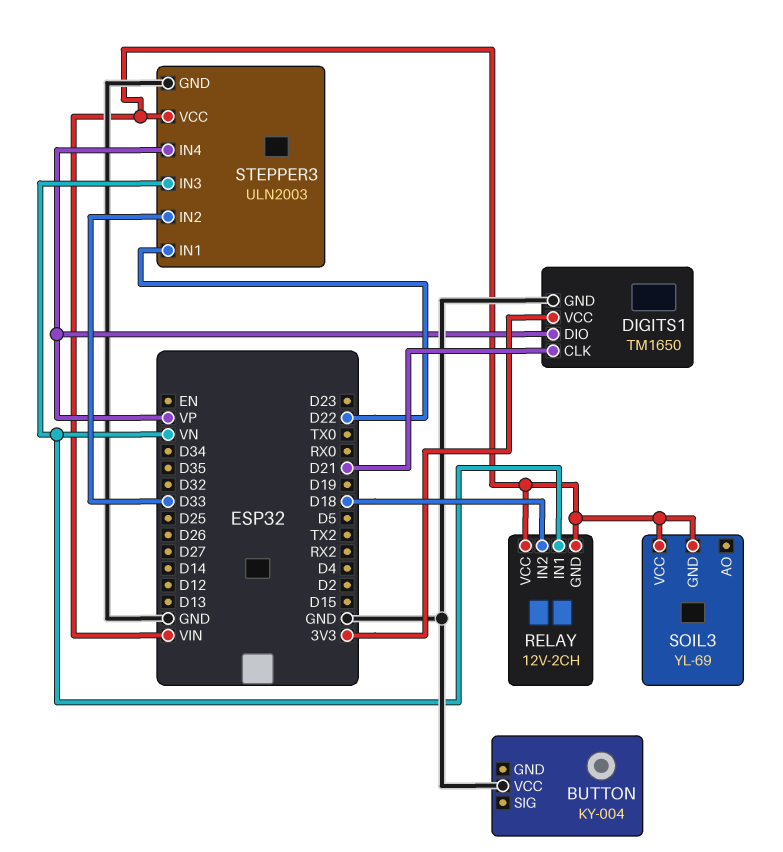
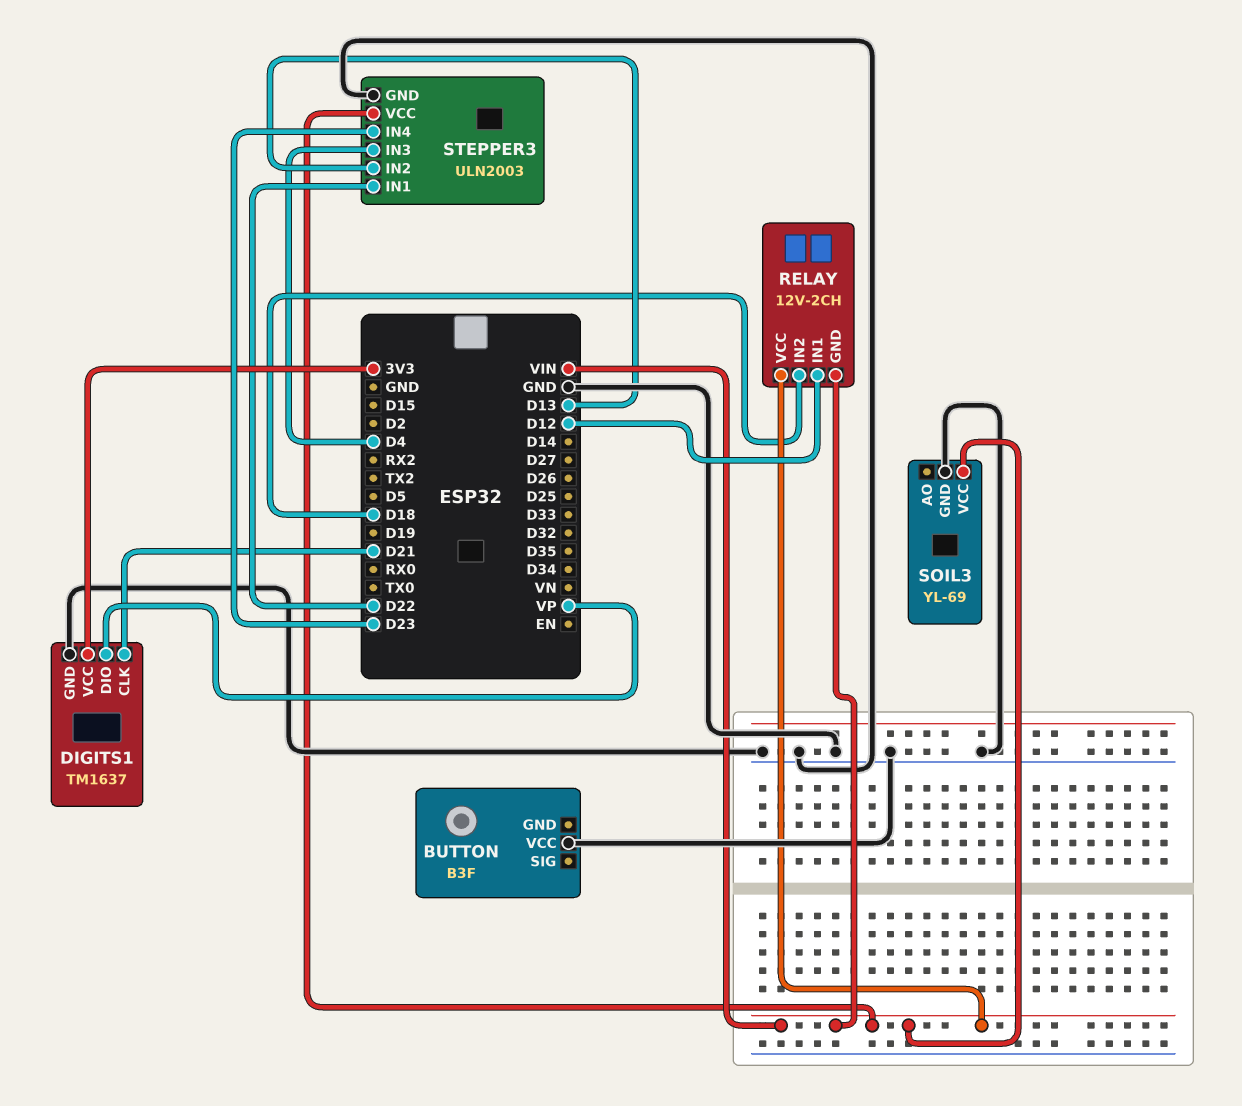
BUTTON: KY-004 -> B3F
DIGITS1: TM1650 -> TM1637
RELAY pin IN1: VN -> D12
SOIL3 pin GND: VIN -> GND
STEPPER3 pin IN2: D33 -> D13
STEPPER3 pin IN3: VN -> D4
STEPPER3 pin IN4: VP -> D23

